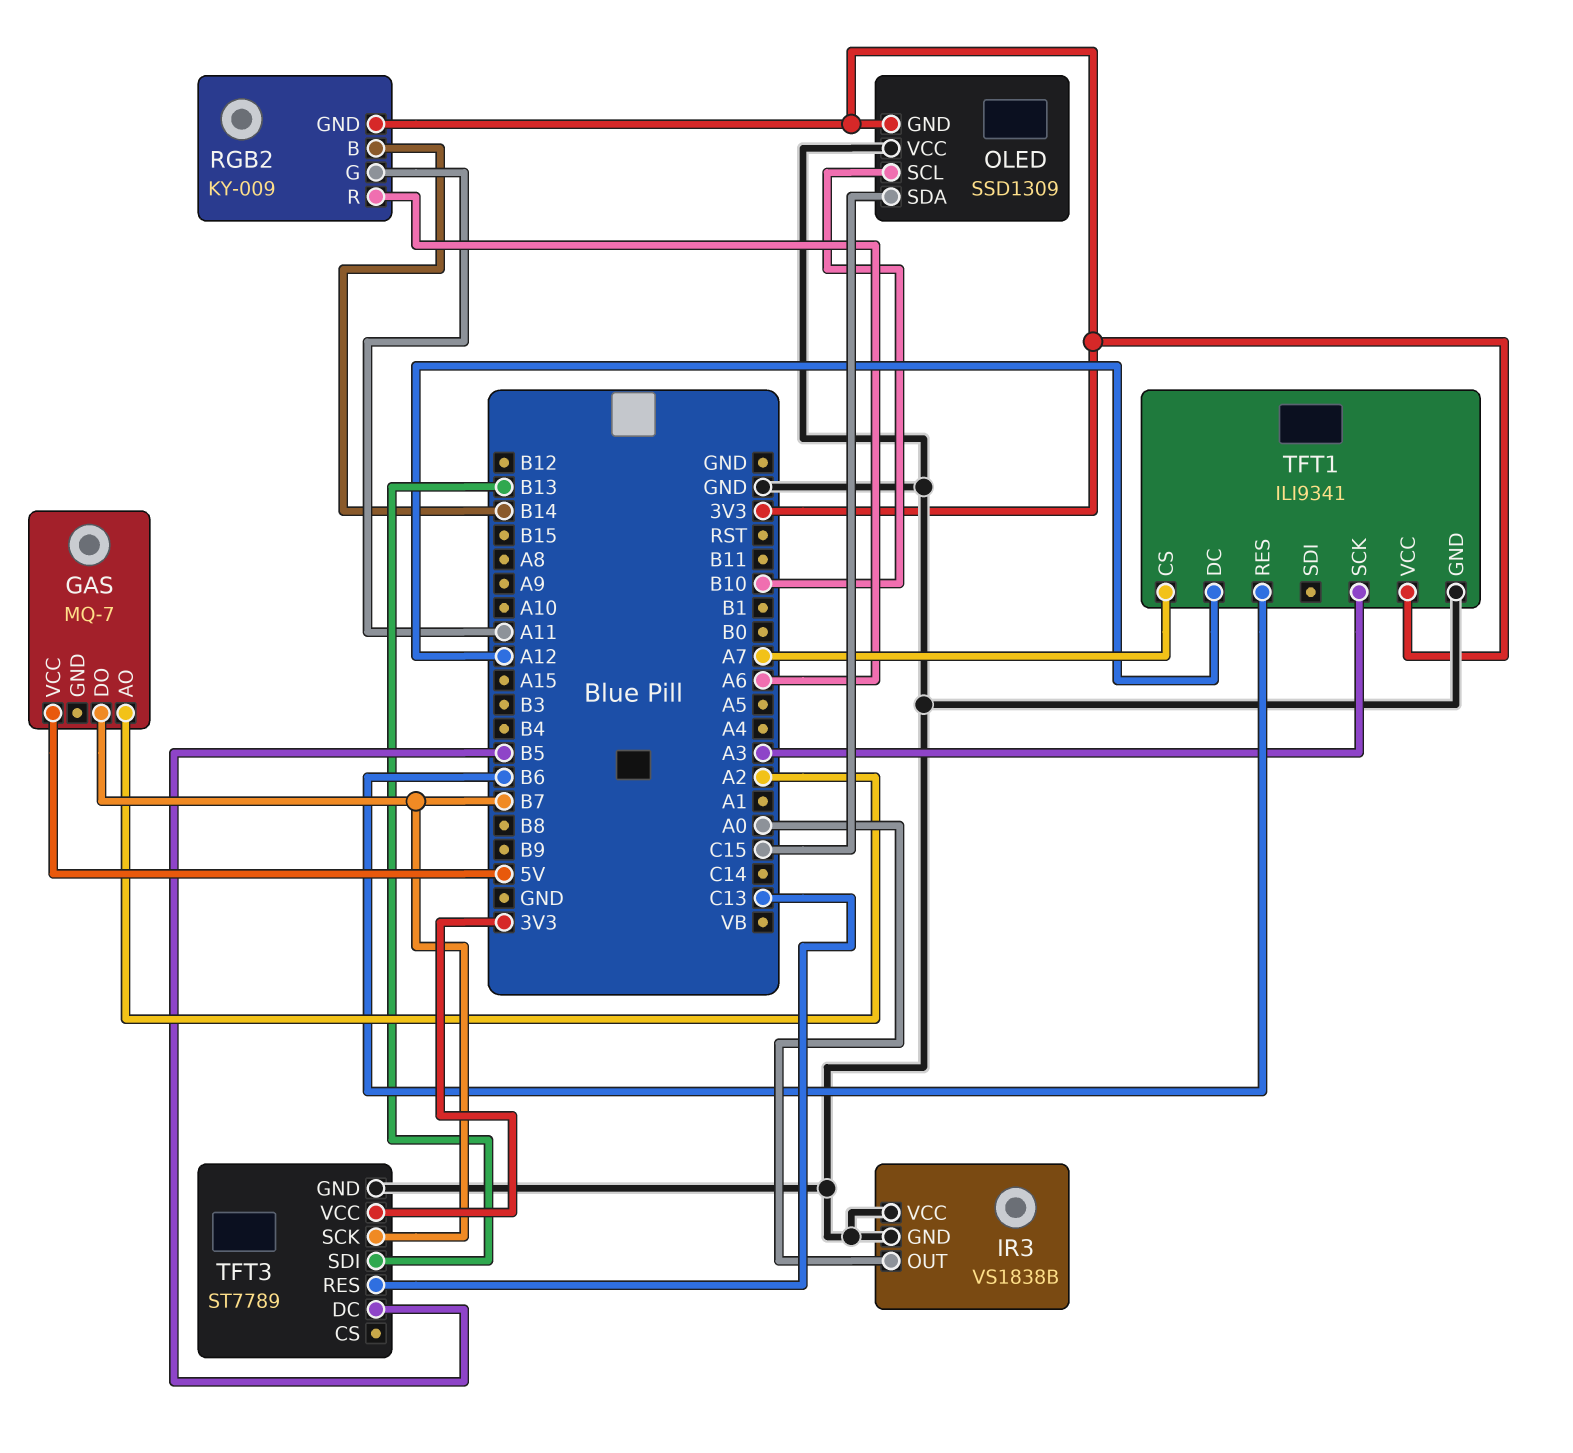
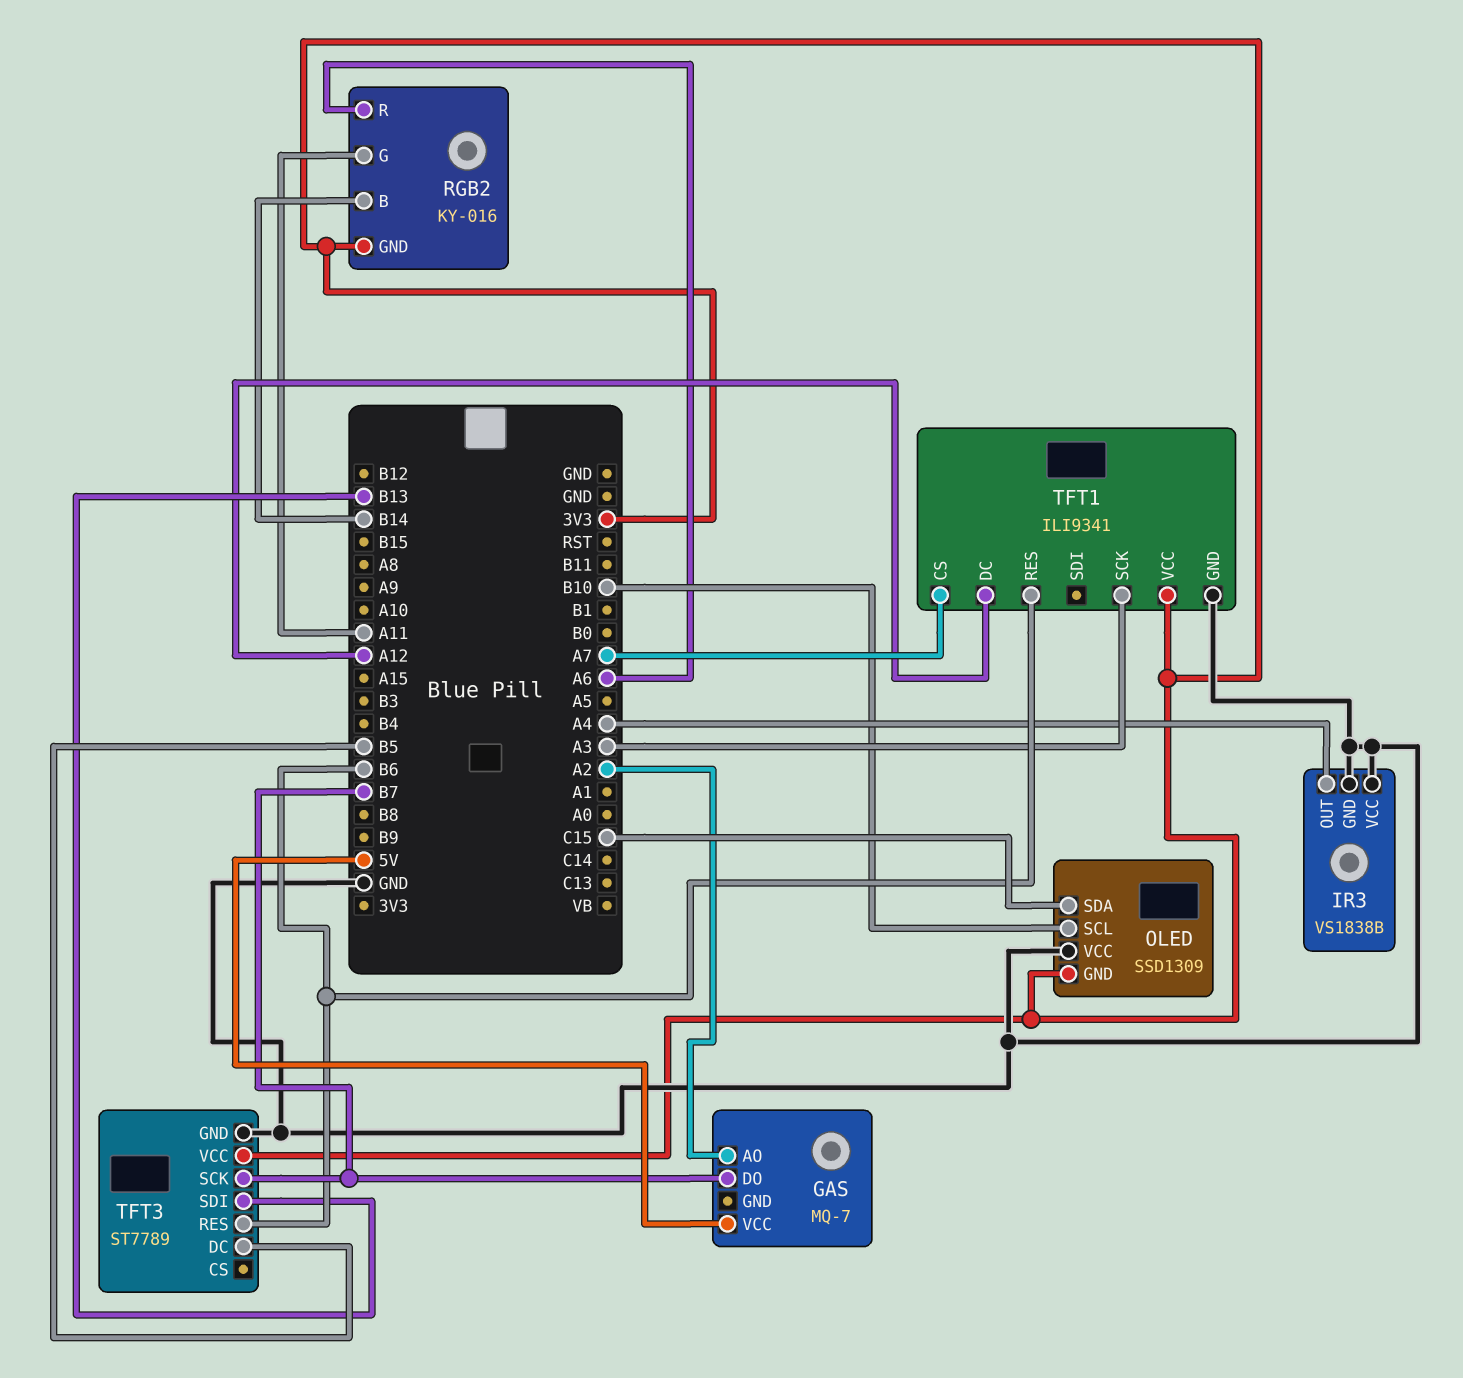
IR3 pin OUT: A0 -> A4
RGB2: KY-009 -> KY-016
TFT3 pin RES: C13 -> B6

